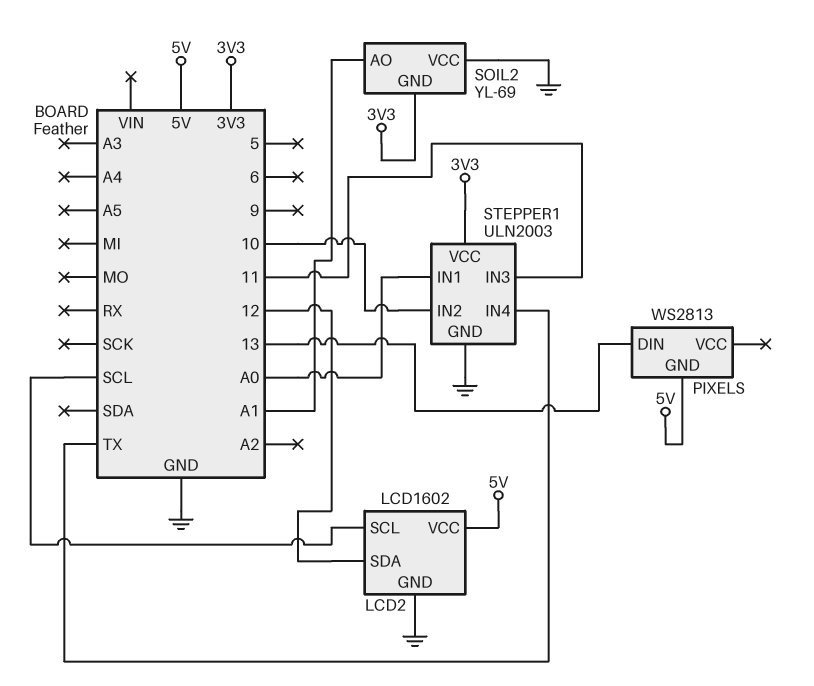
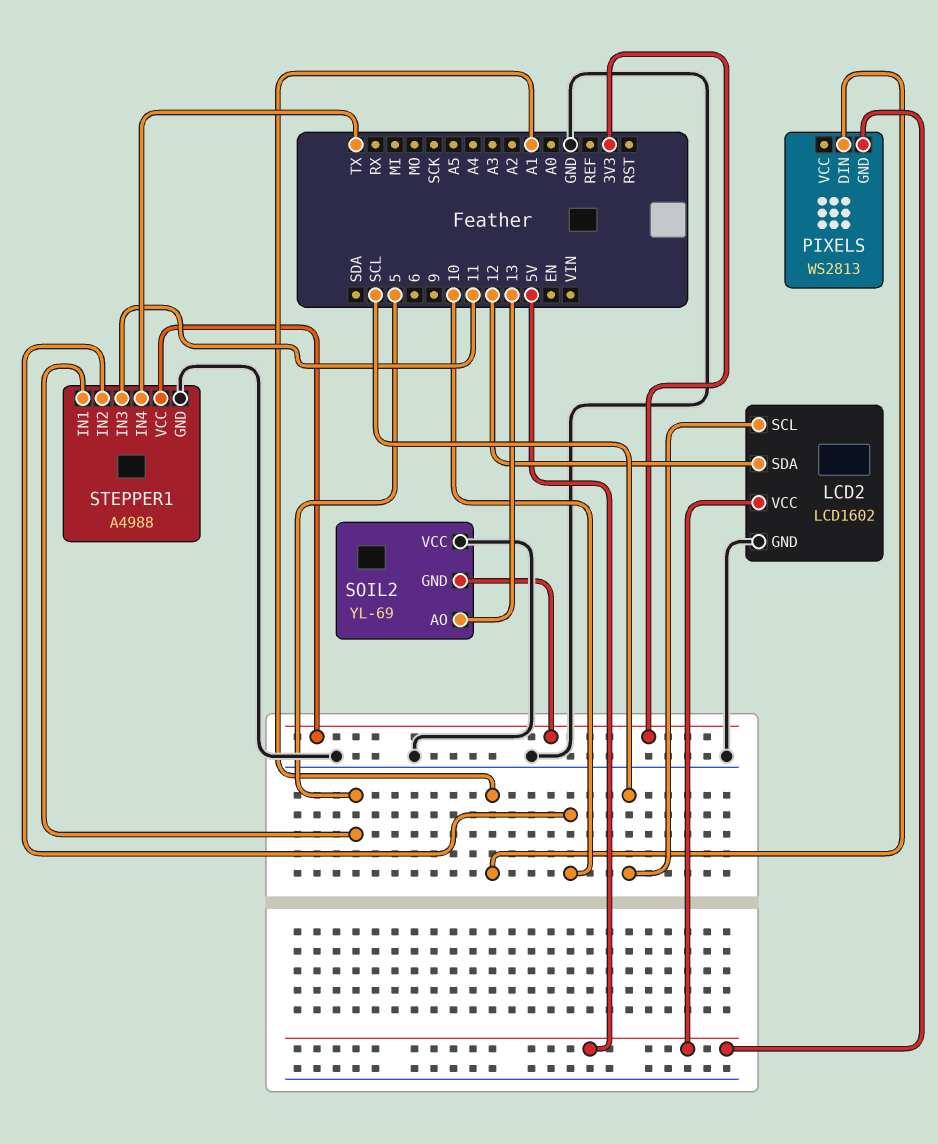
PIXELS pin DIN: 13 -> A1
SOIL2 pin AO: A1 -> 13
STEPPER1: ULN2003 -> A4988
STEPPER1 pin IN1: A0 -> 5

